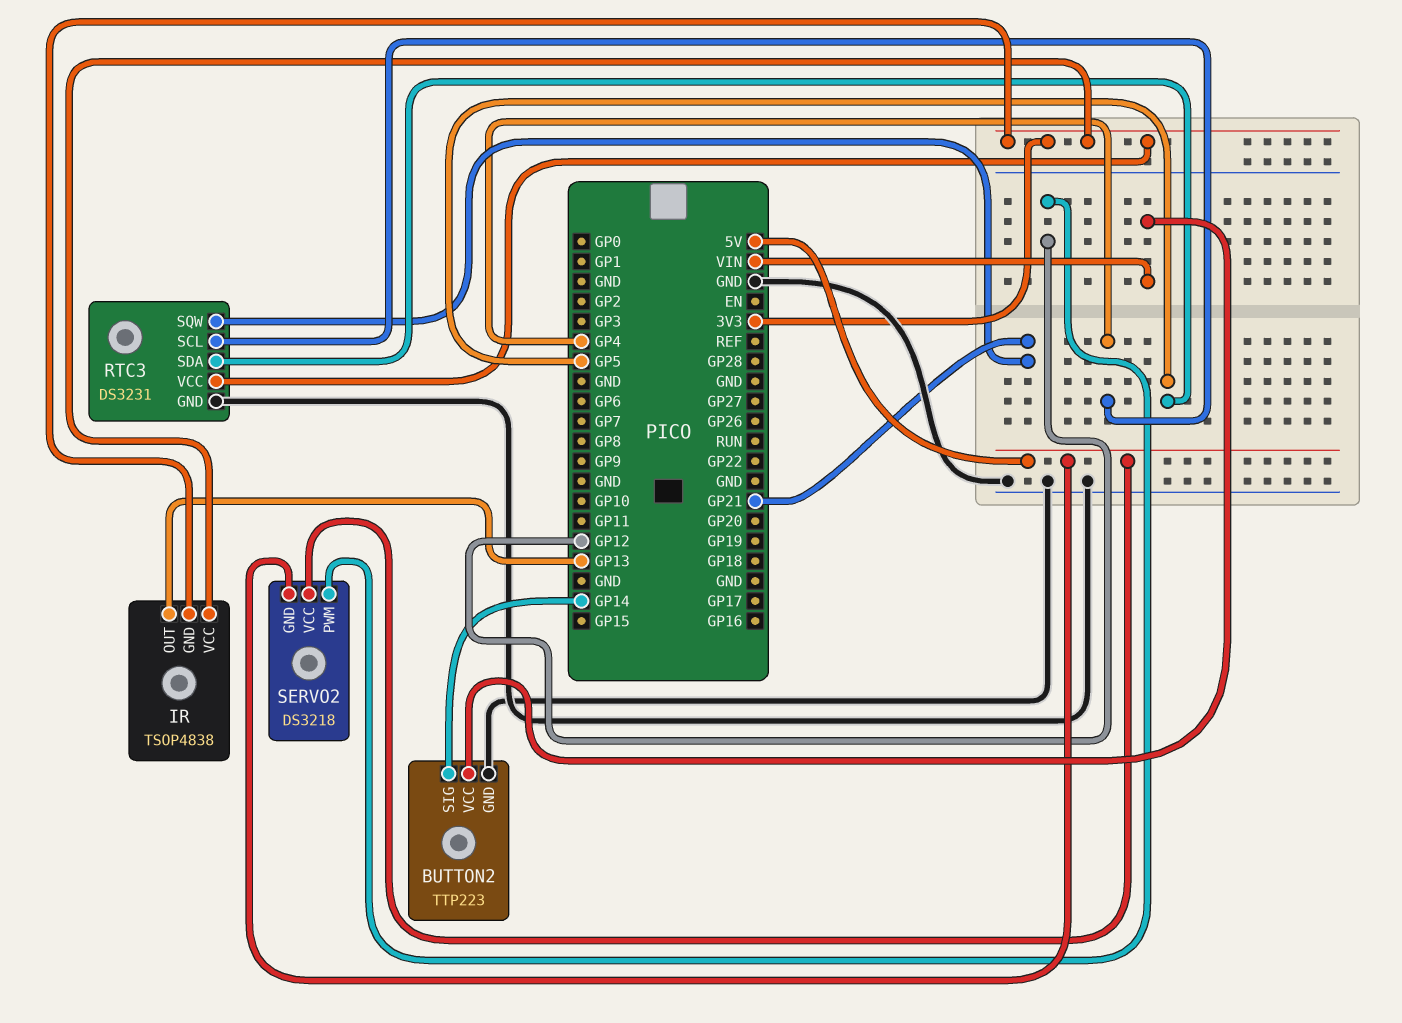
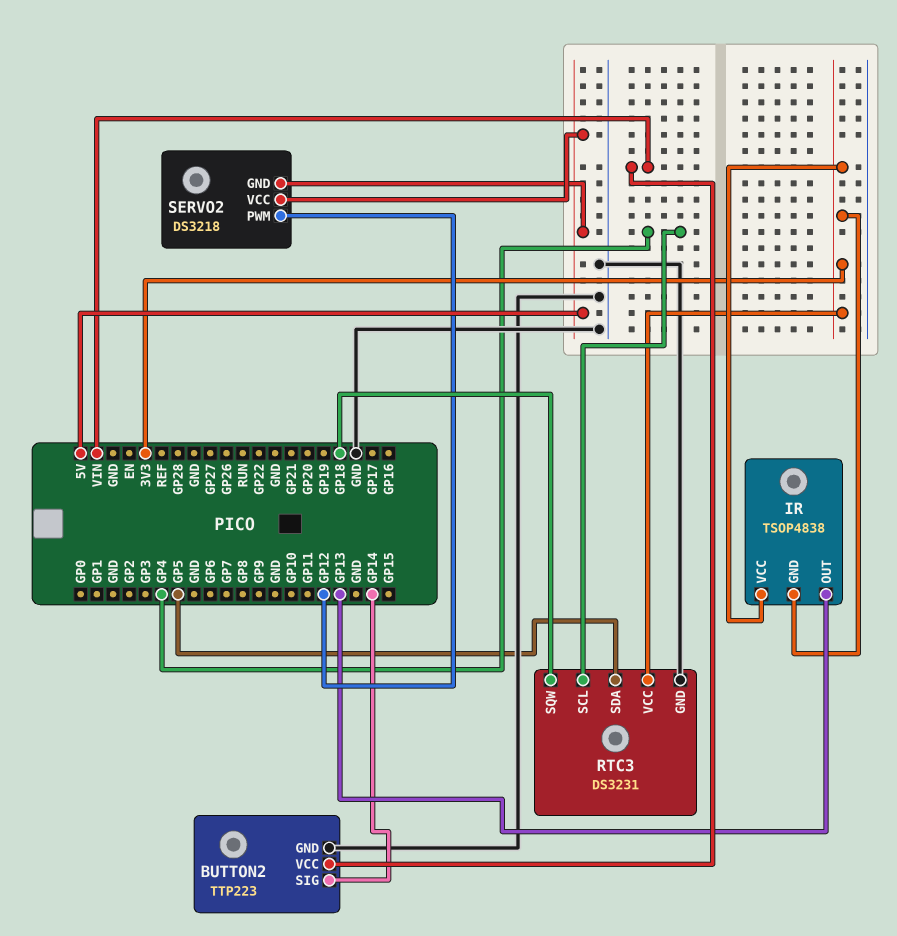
RTC3 pin SQW: GP21 -> GP18

